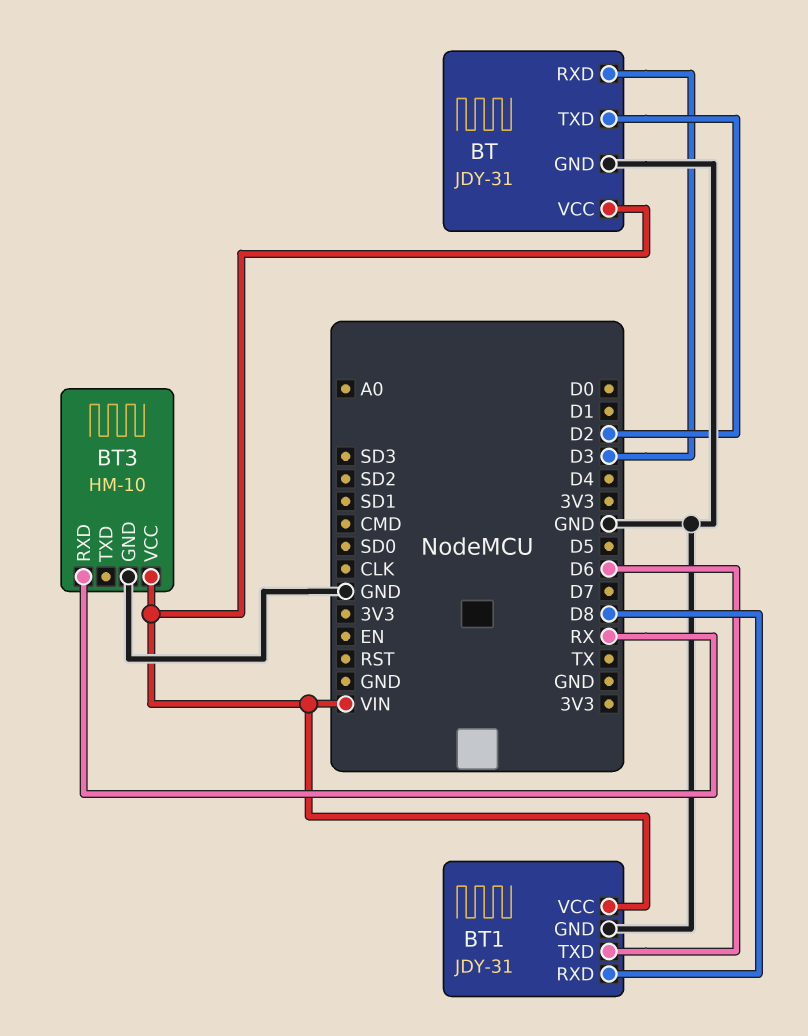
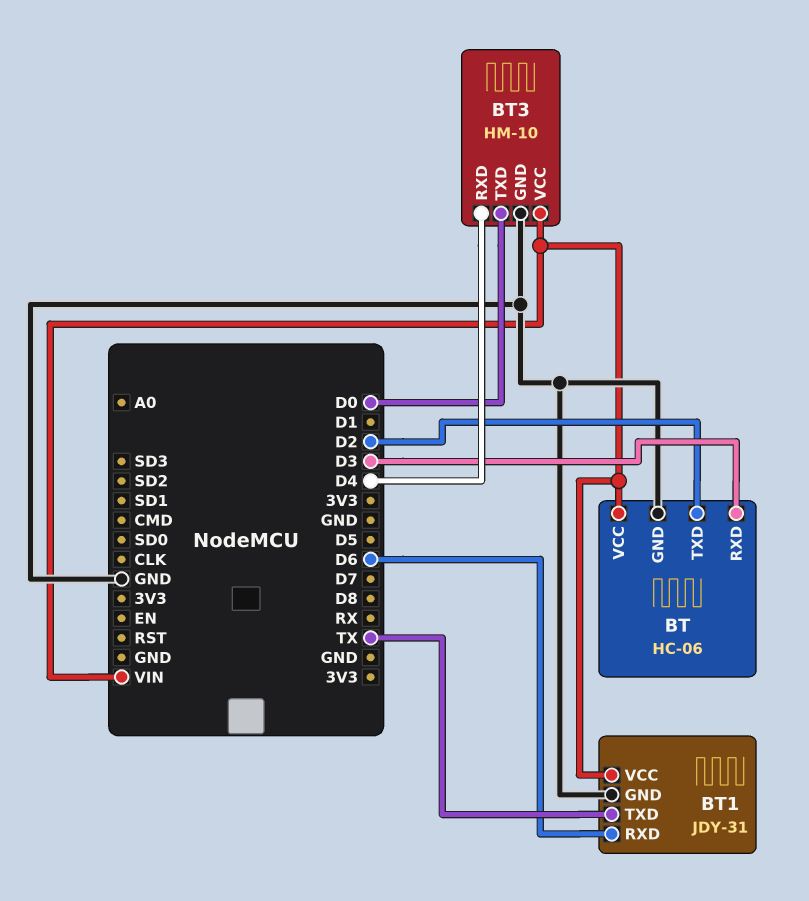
BT: JDY-31 -> HC-06
BT1 pin RXD: D8 -> D6
BT1 pin TXD: D6 -> TX
BT3 pin RXD: RX -> D4
BT3 pin TXD: none -> D0

